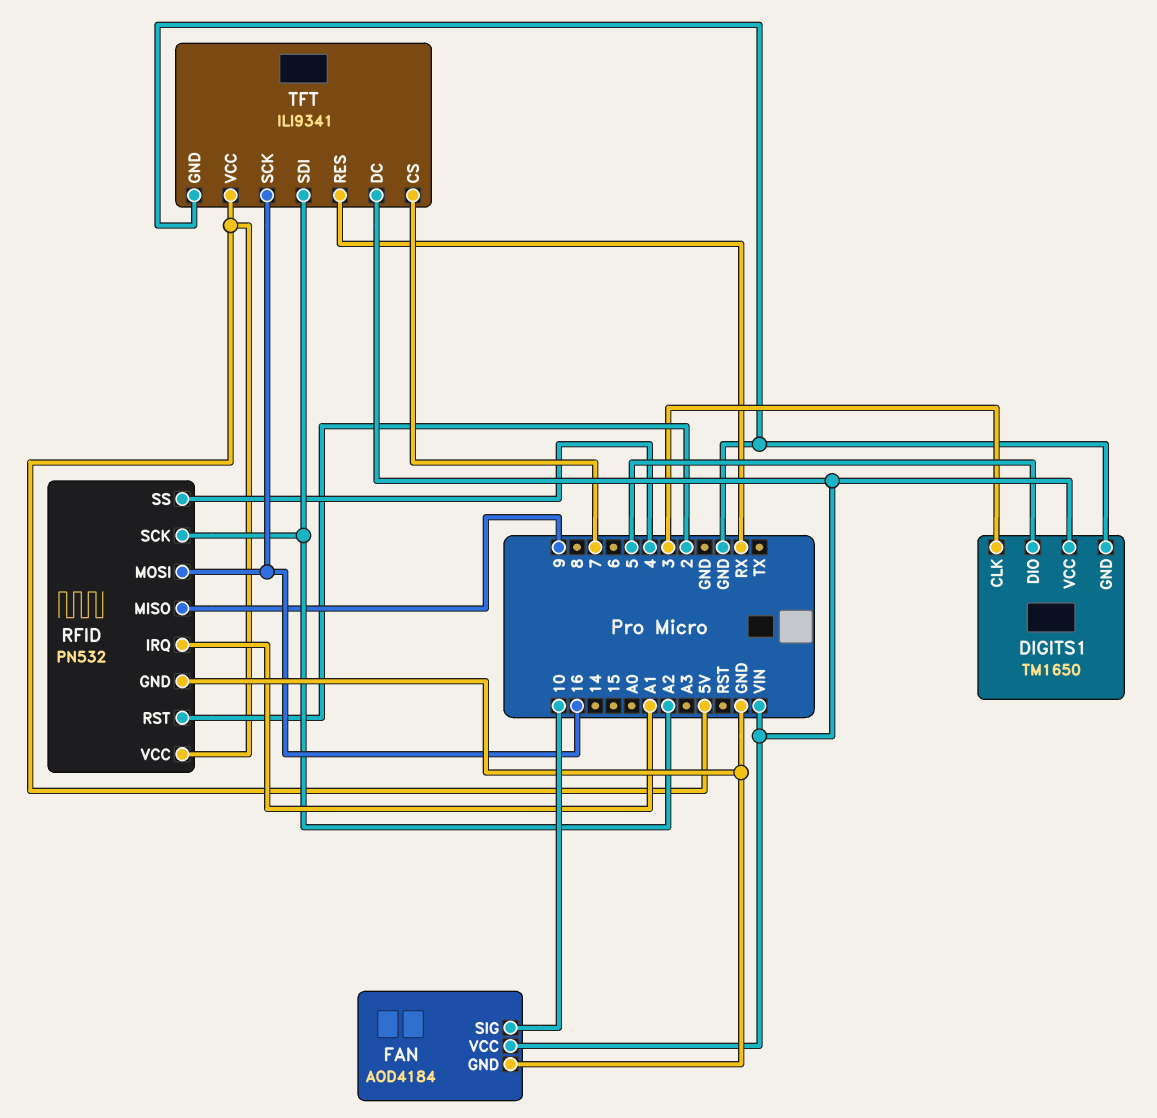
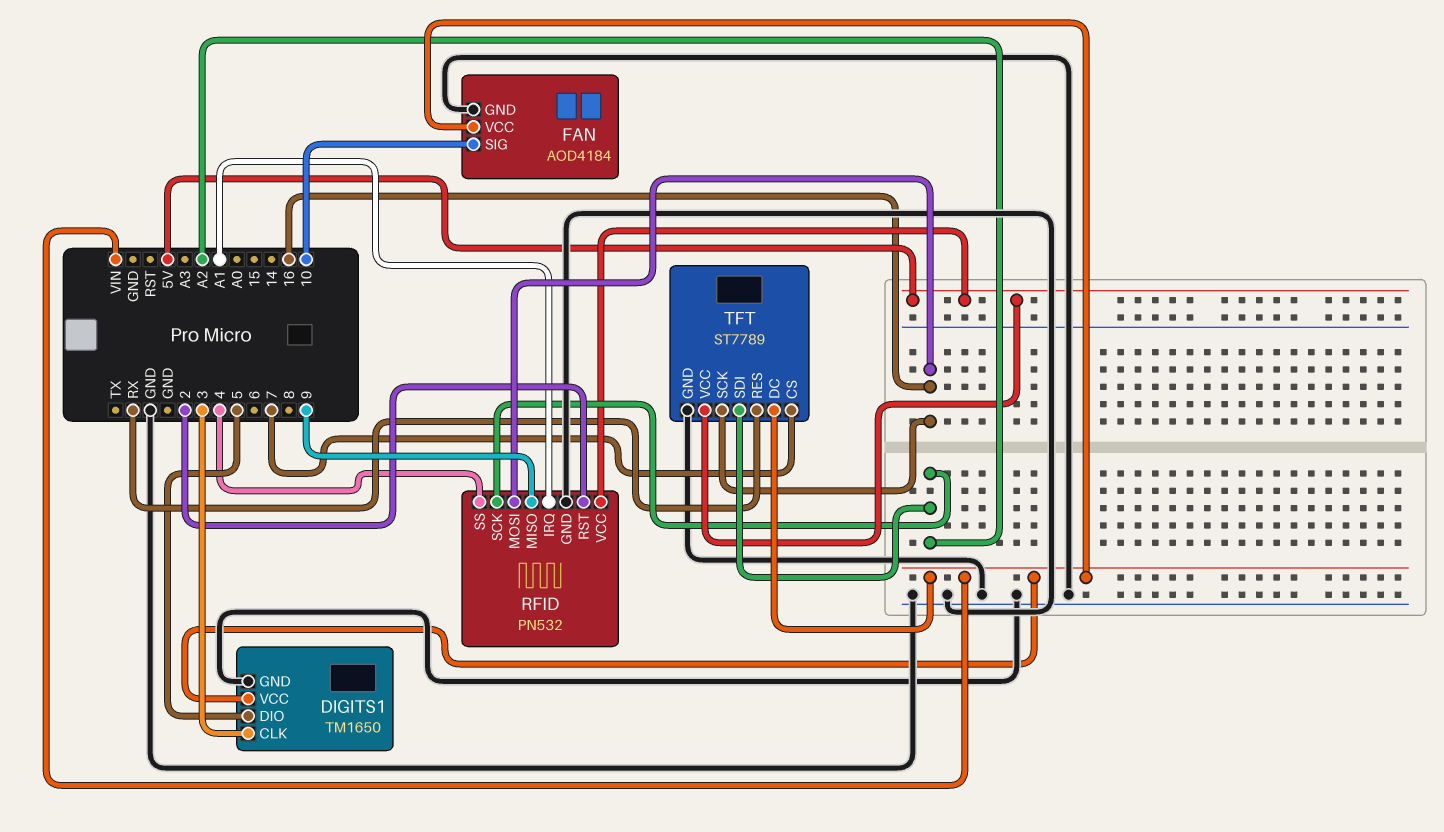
TFT: ILI9341 -> ST7789

